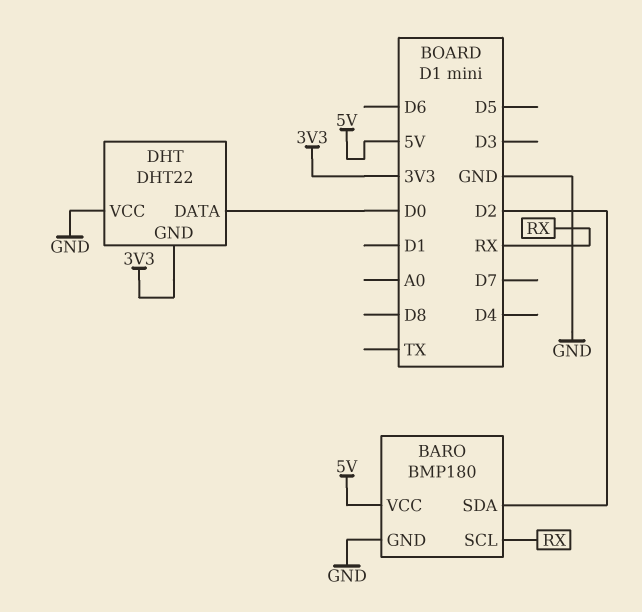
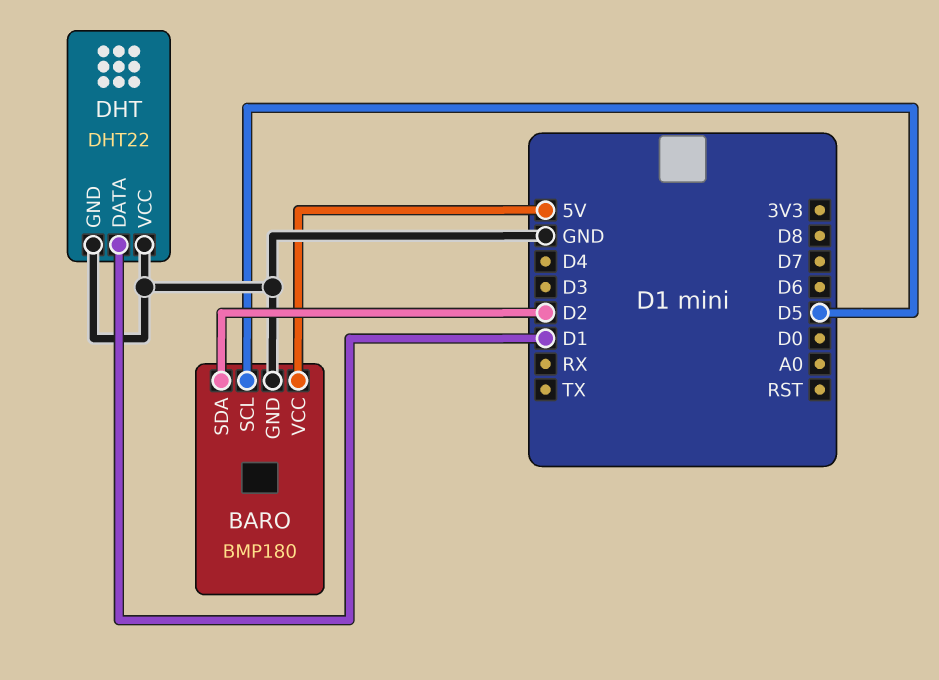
BARO pin SCL: RX -> D5
DHT pin DATA: D0 -> D1
DHT pin GND: 3V3 -> GND

